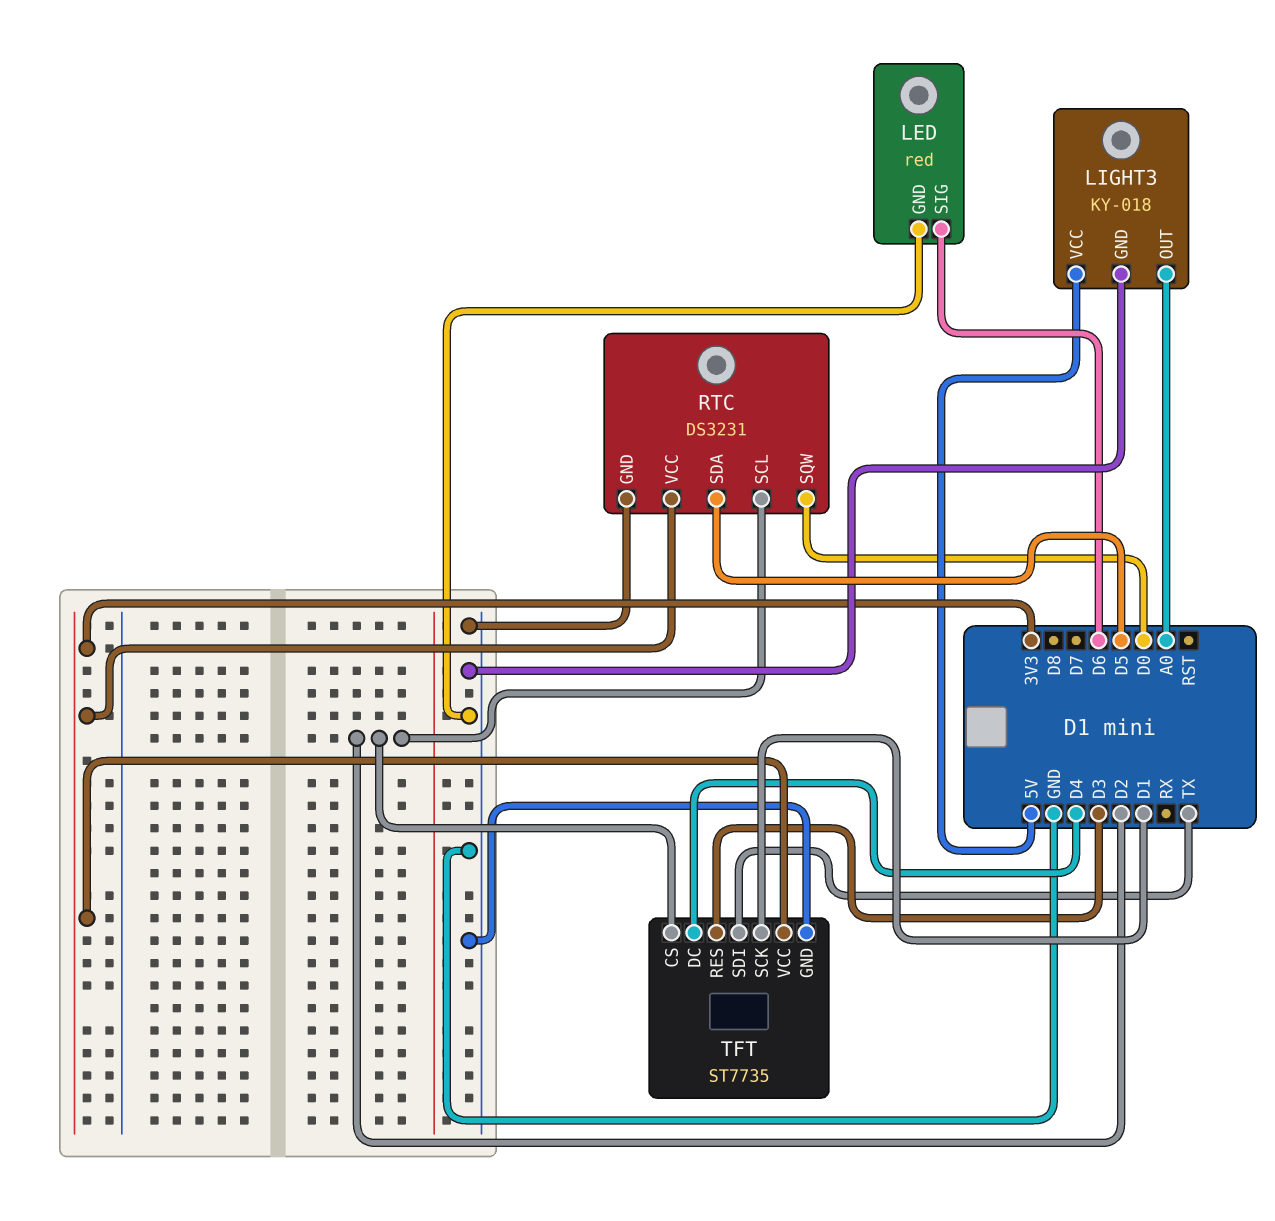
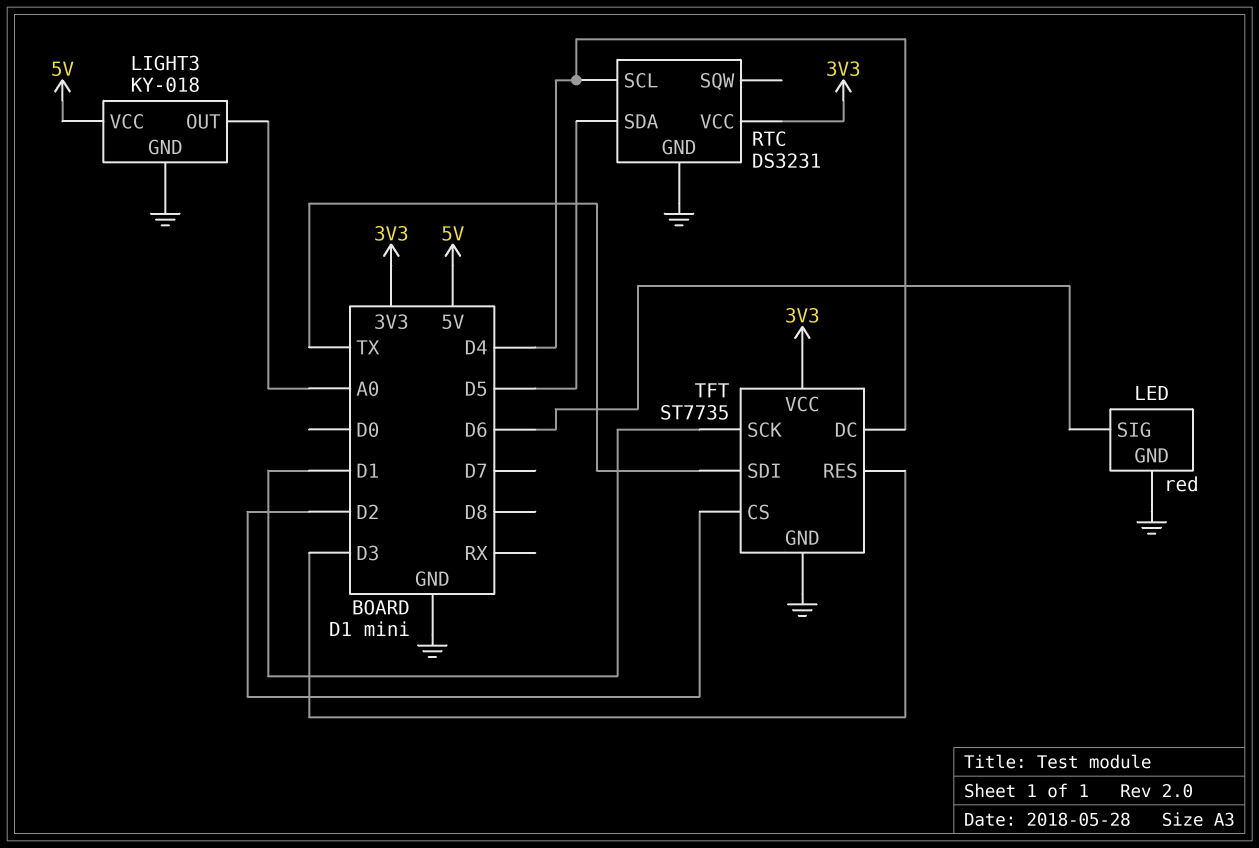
RTC pin SCL: D2 -> D4
RTC pin SQW: D0 -> none

